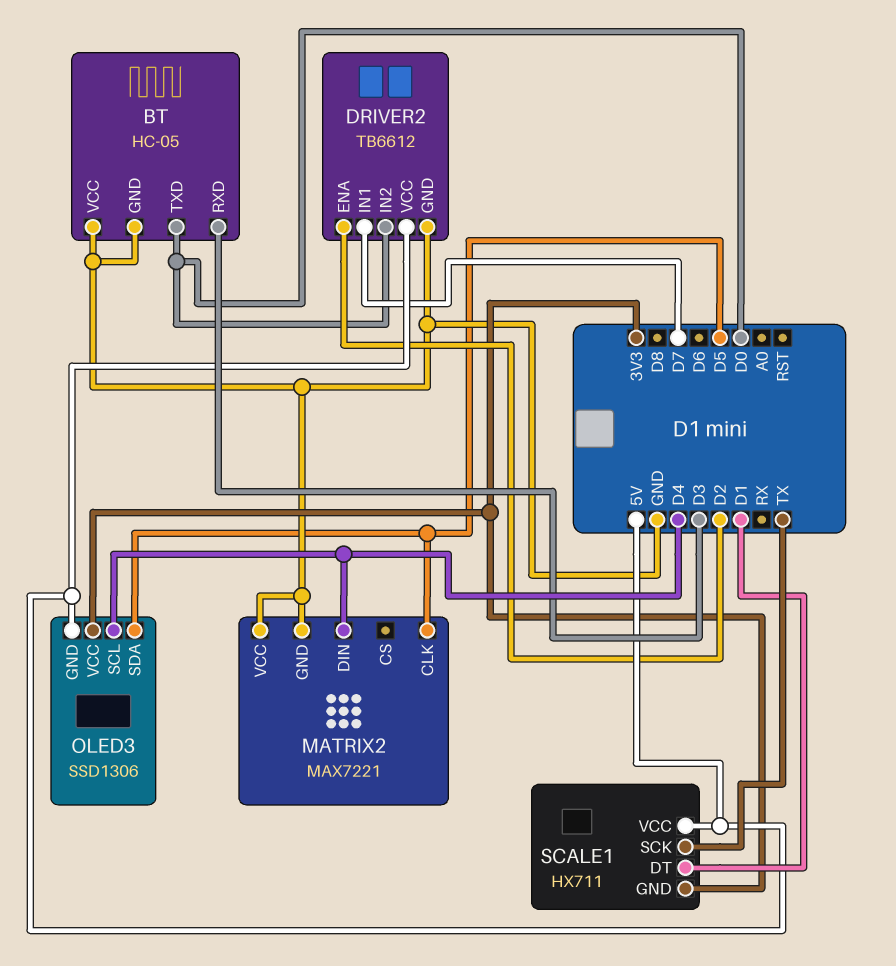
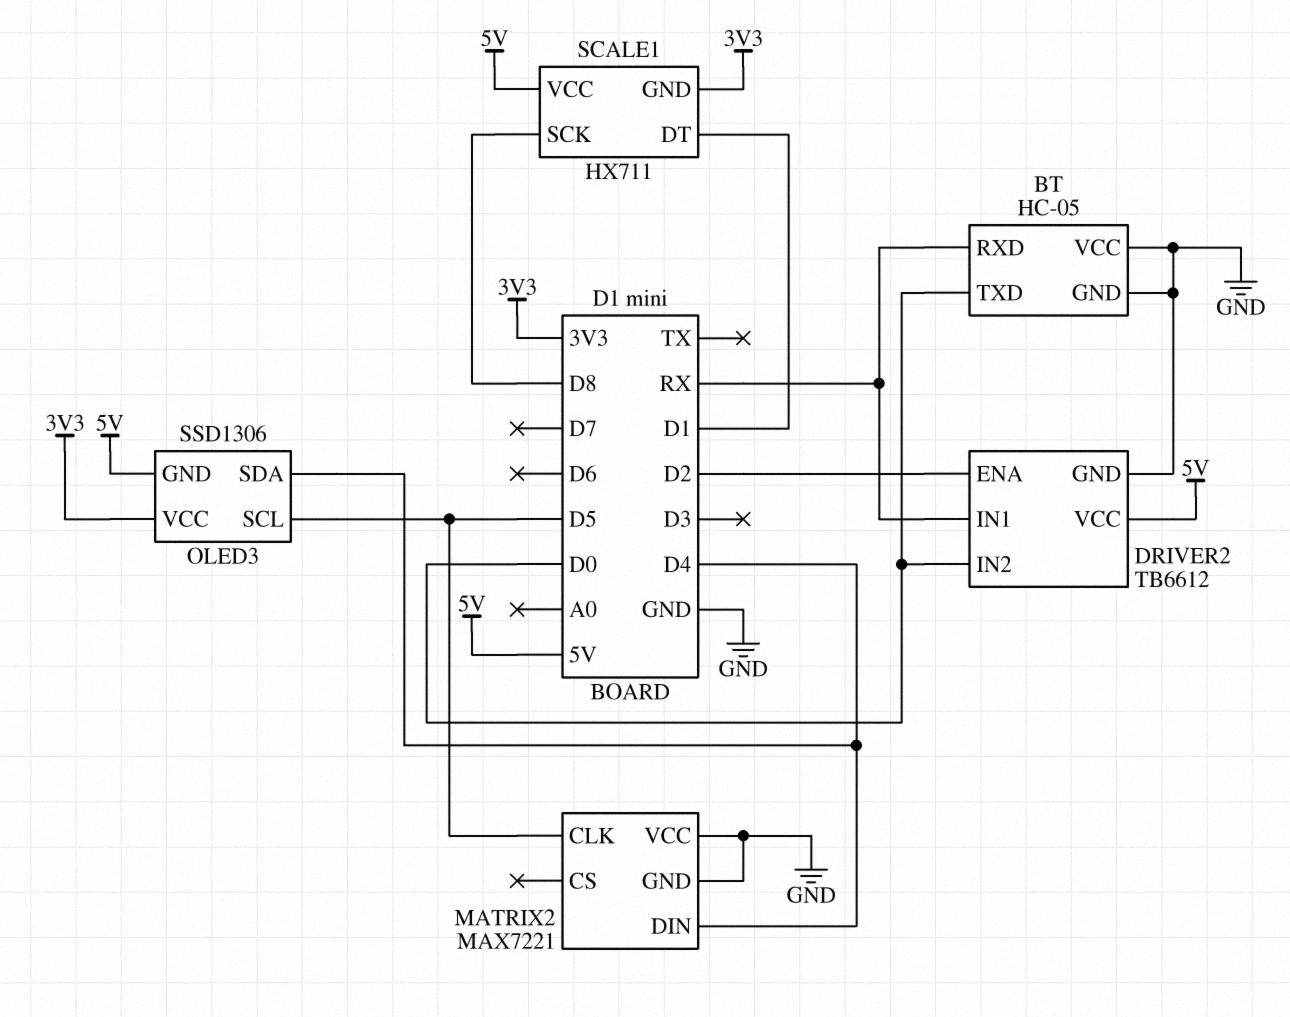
BT pin RXD: D3 -> RX
DRIVER2 pin IN1: D7 -> RX
OLED3 pin SCL: D4 -> D5
OLED3 pin SDA: D5 -> D4
SCALE1 pin SCK: TX -> D8

